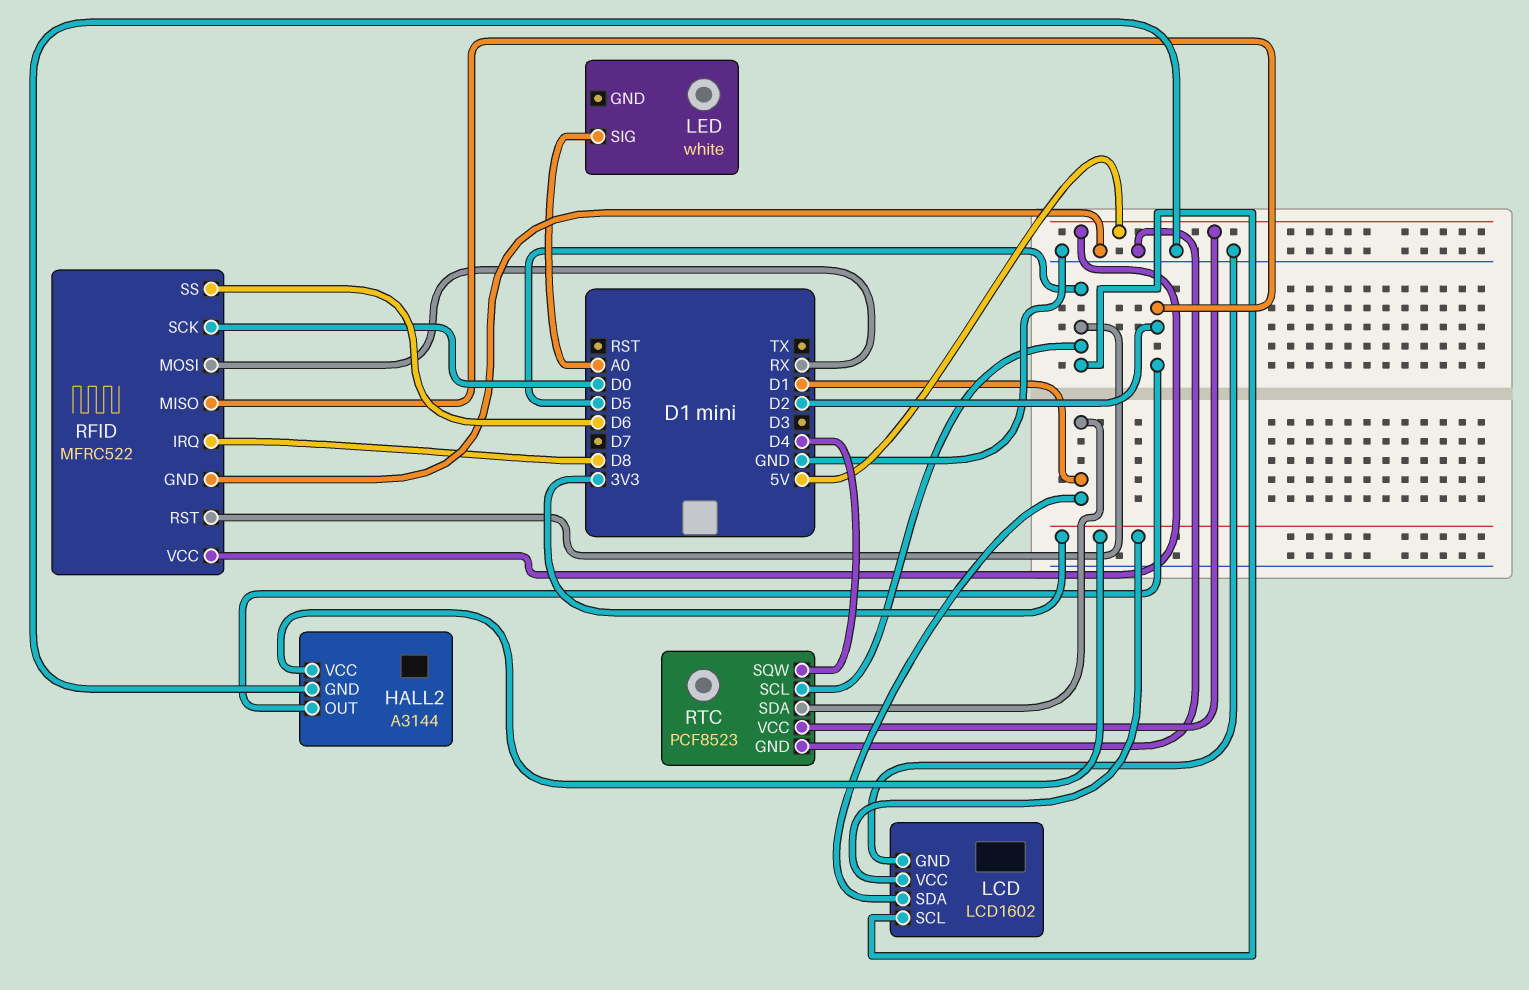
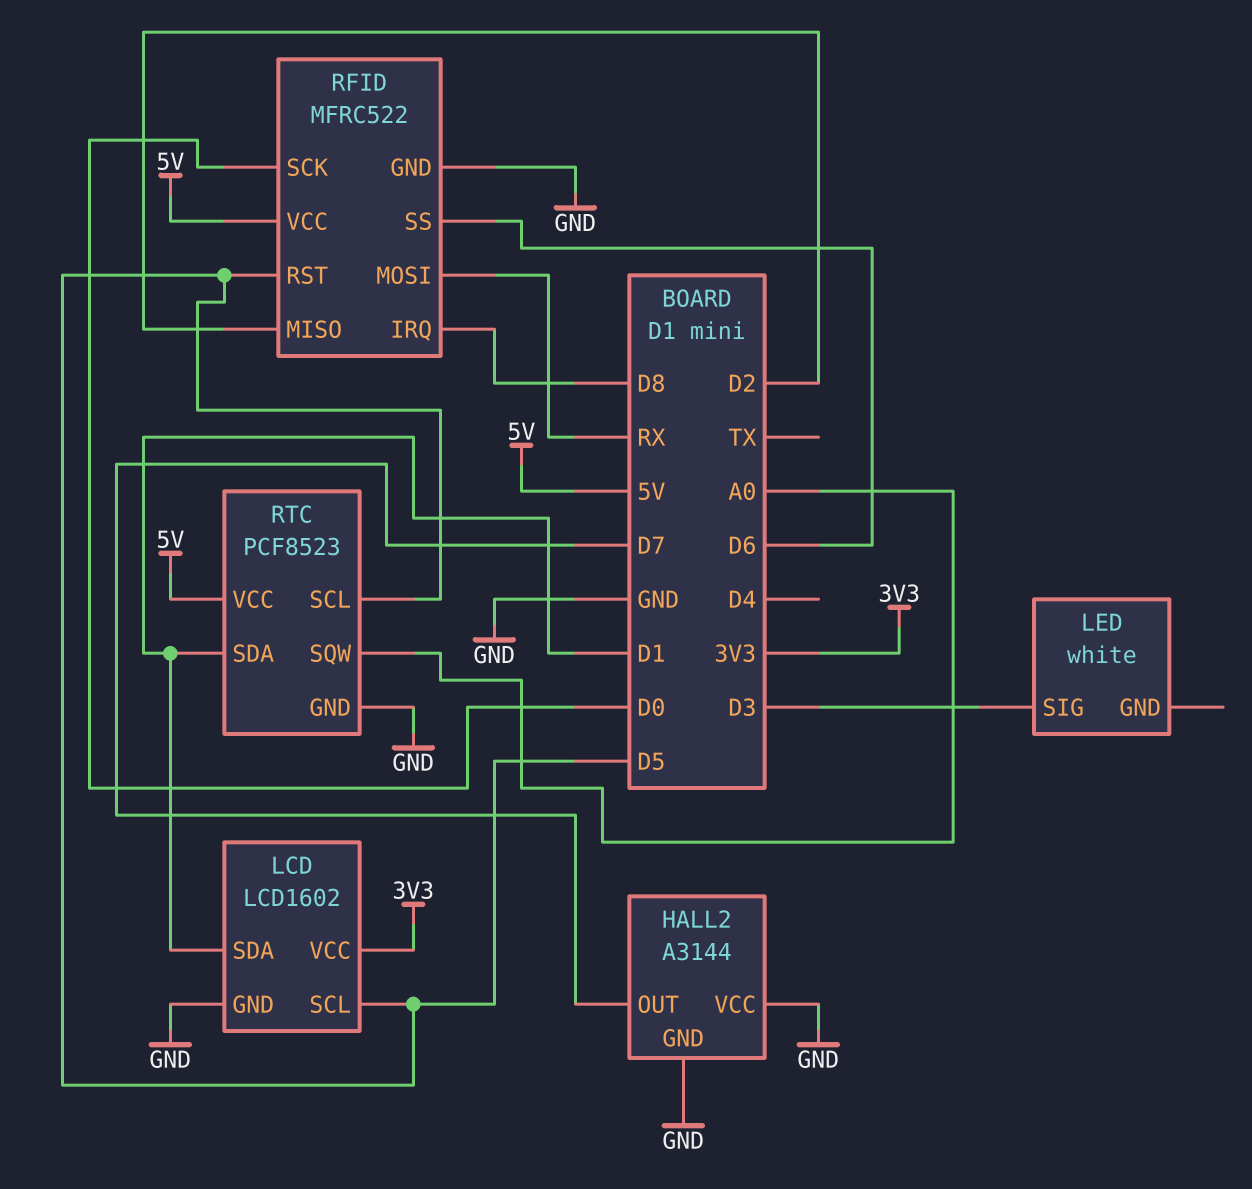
HALL2 pin OUT: D2 -> D7
HALL2 pin VCC: 3V3 -> GND
LED pin SIG: A0 -> D3
RTC pin SQW: D4 -> A0

